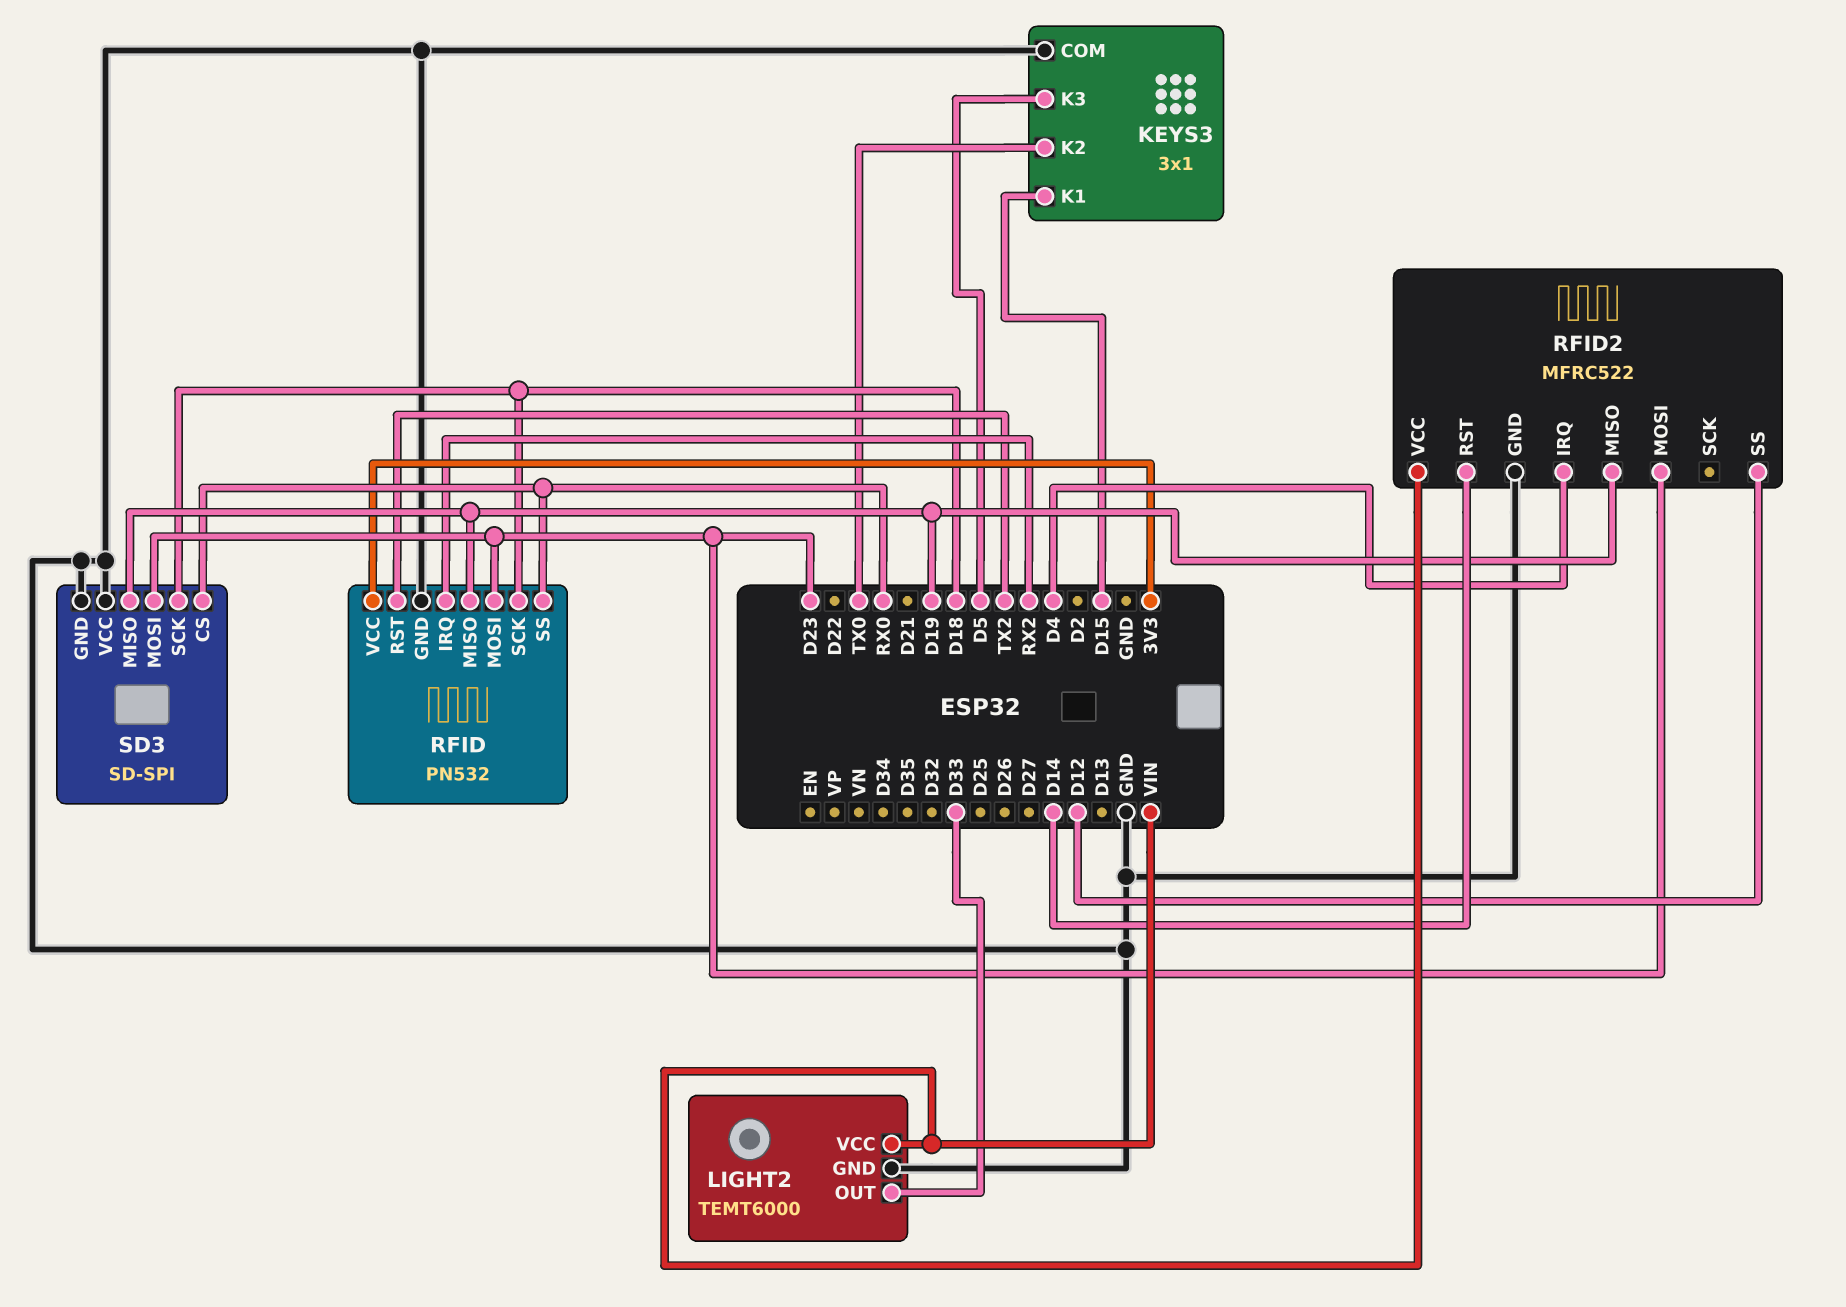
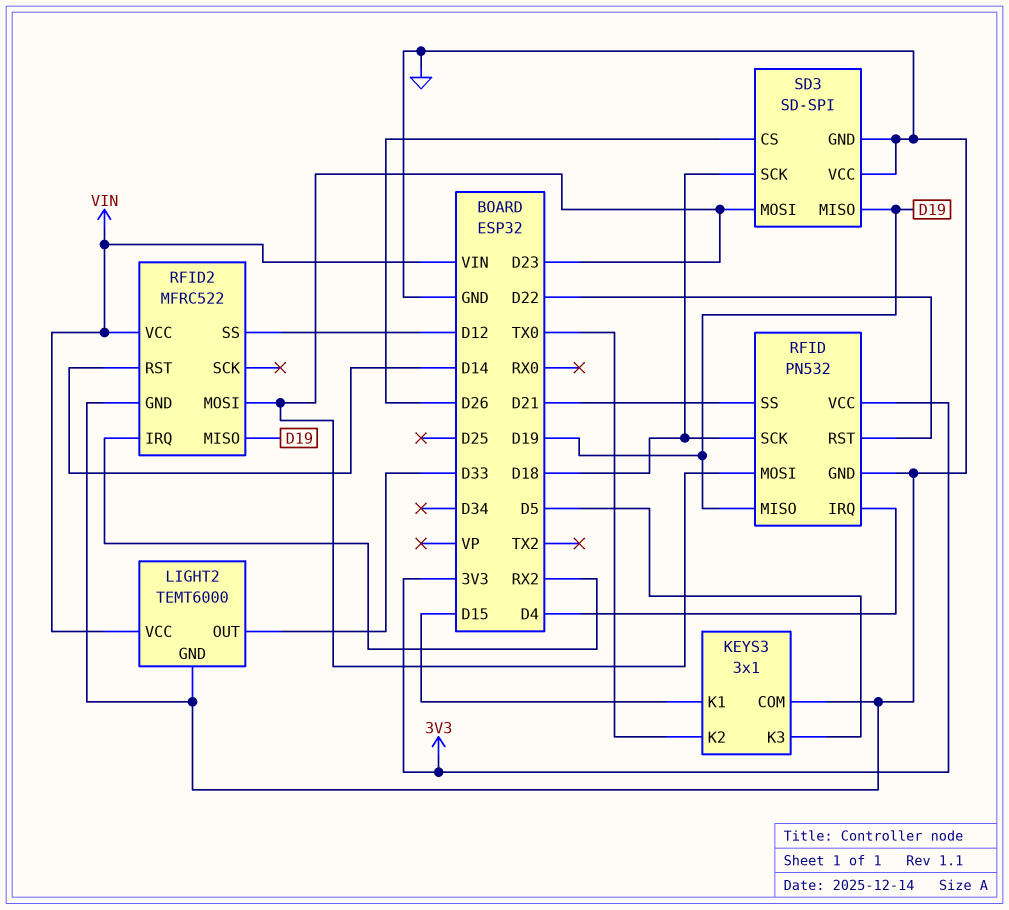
RFID pin IRQ: RX2 -> D4
RFID pin RST: TX2 -> D22
RFID pin SS: RX0 -> D21
RFID2 pin IRQ: D4 -> RX2
SD3 pin CS: RX0 -> D26

